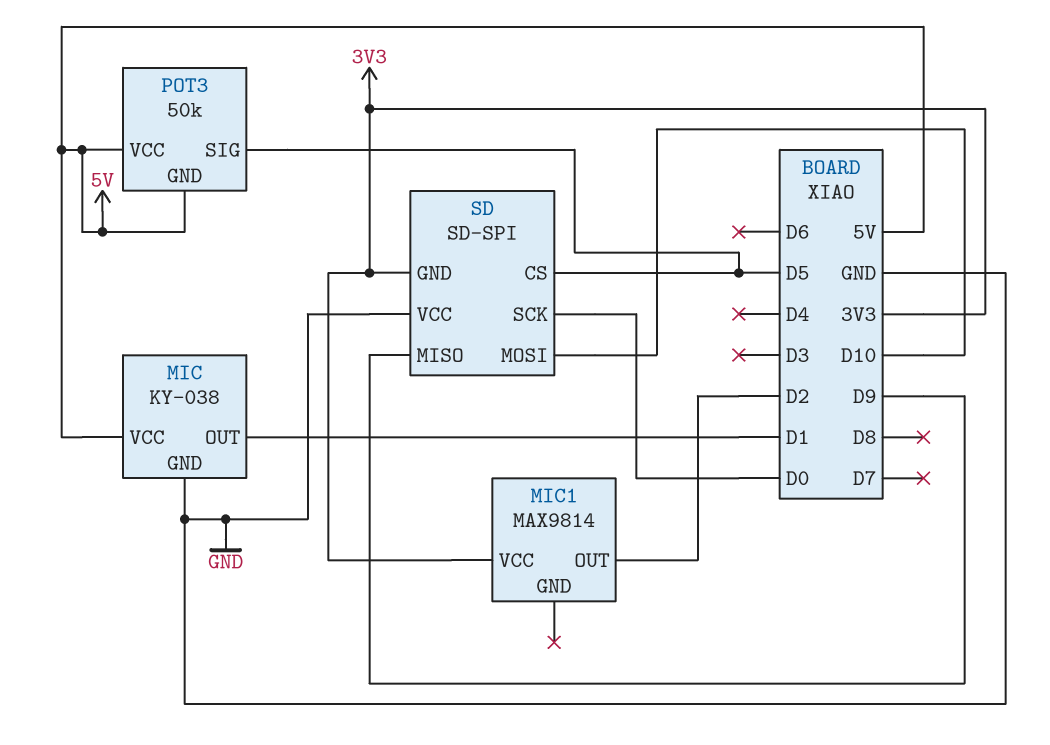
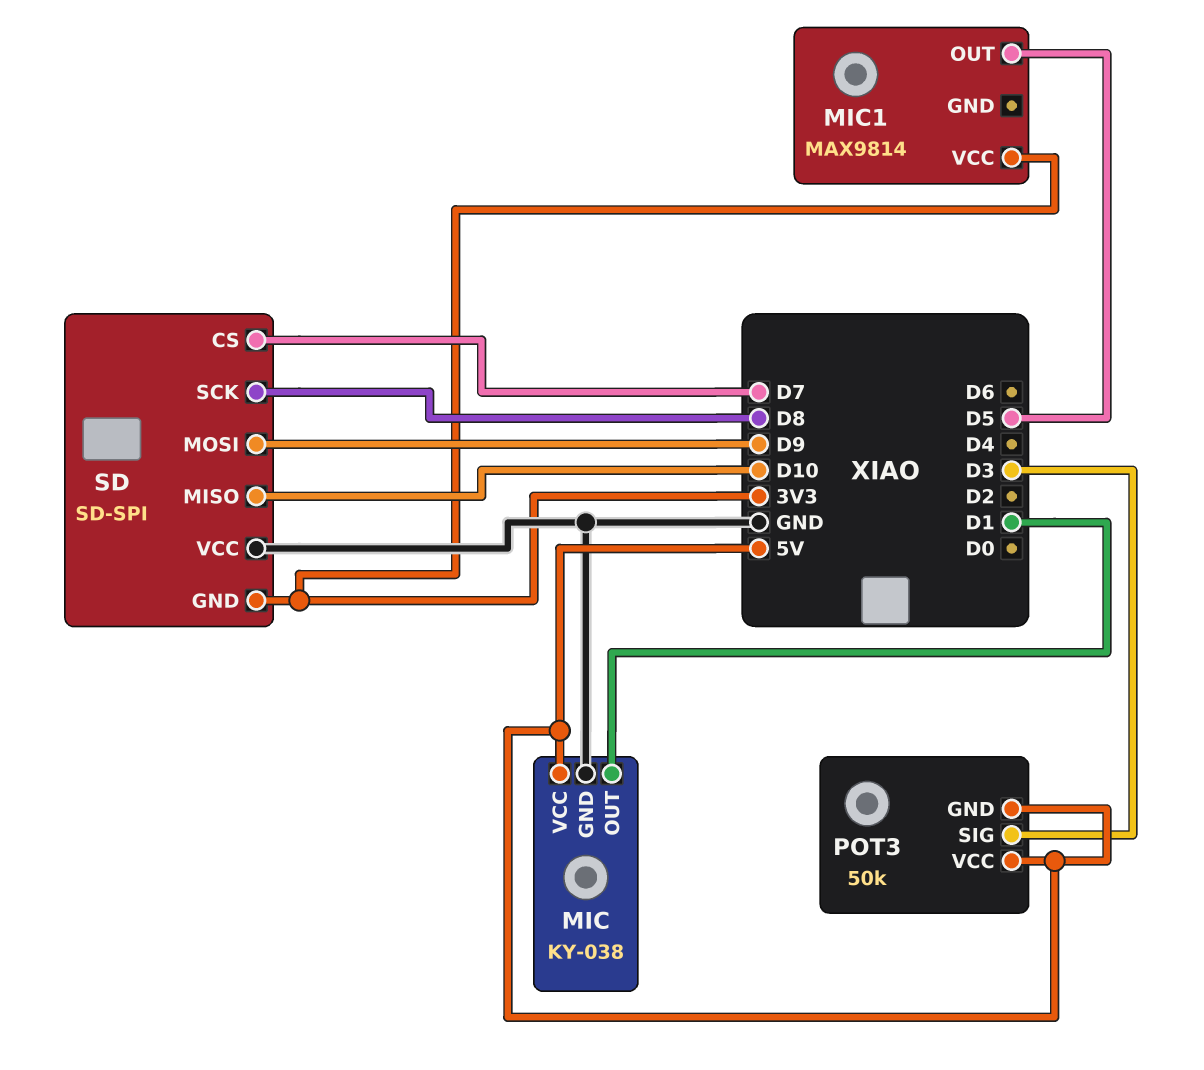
MIC1 pin OUT: D2 -> D5
POT3 pin SIG: D5 -> D3
SD pin CS: D5 -> D7
SD pin MISO: D9 -> D10
SD pin MOSI: D10 -> D9
SD pin SCK: D0 -> D8

